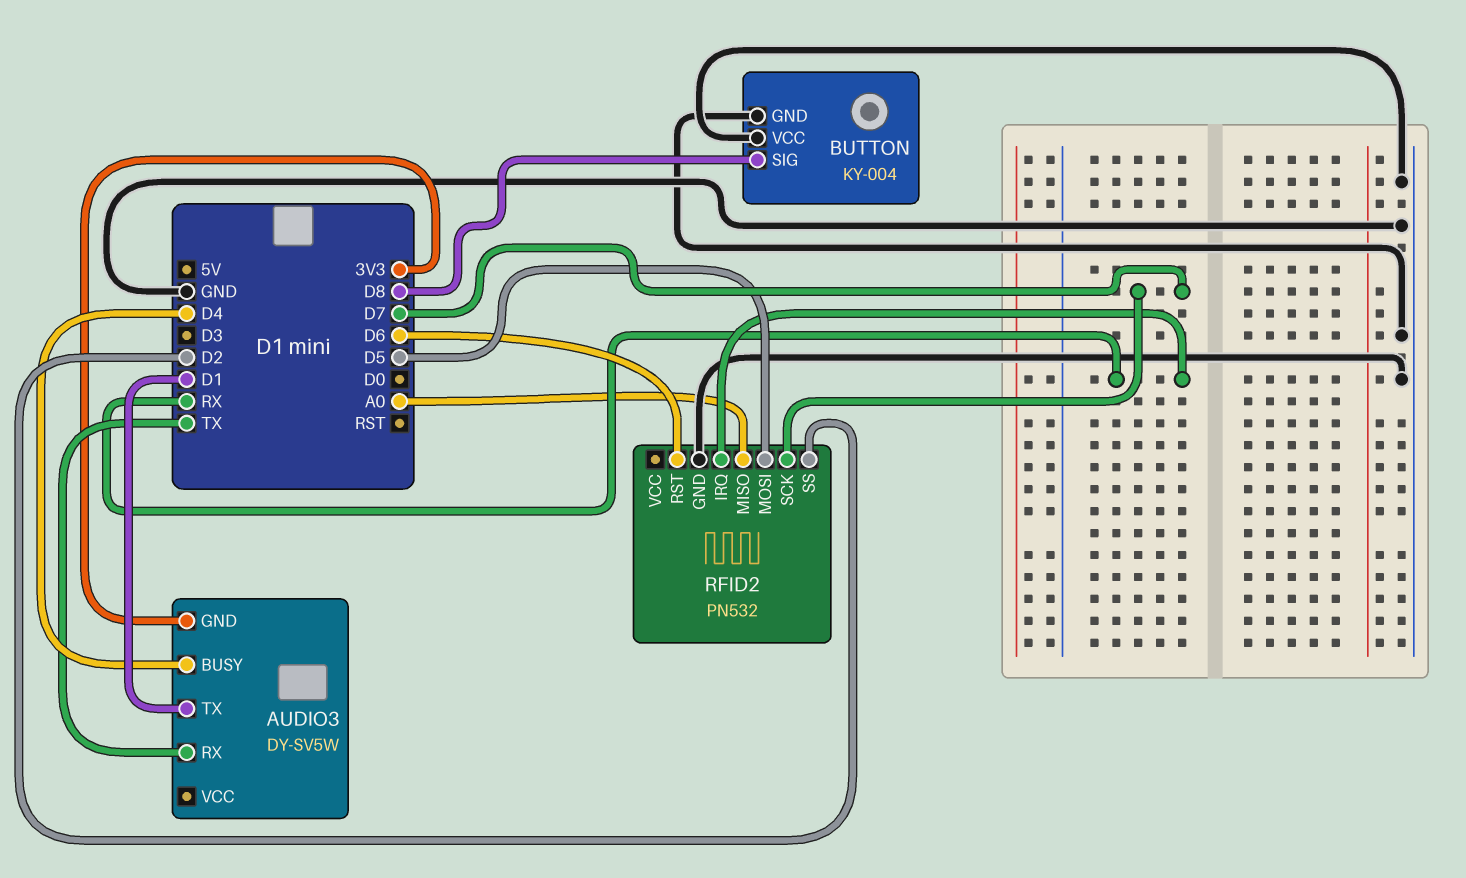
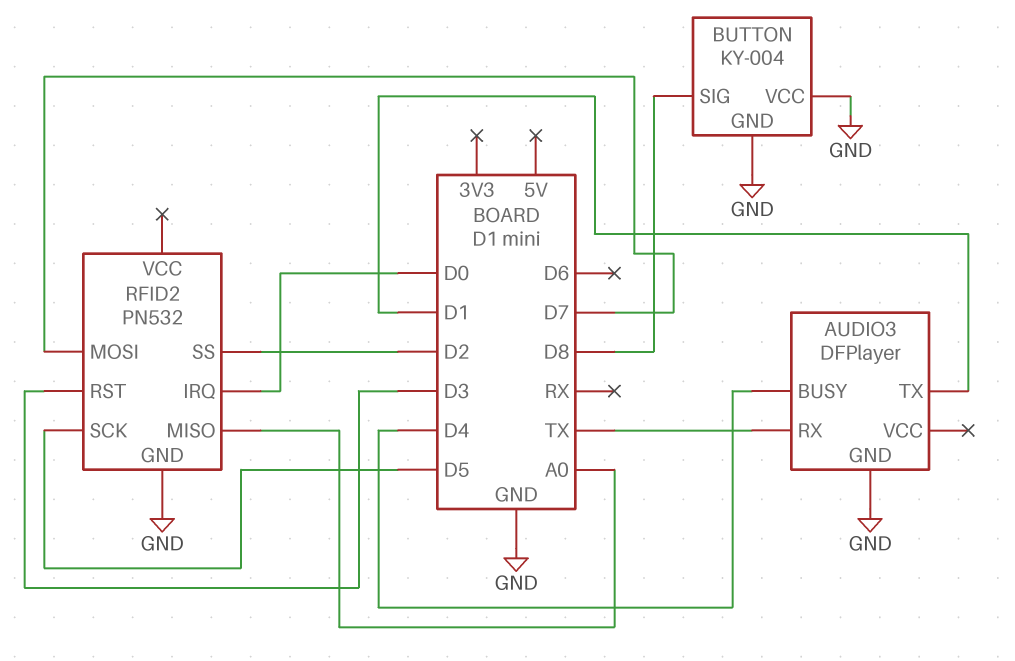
AUDIO3: DY-SV5W -> DFPlayer
AUDIO3 pin GND: 3V3 -> GND
RFID2 pin IRQ: RX -> D0
RFID2 pin MOSI: D5 -> D7
RFID2 pin RST: D6 -> D3
RFID2 pin SCK: D7 -> D5

